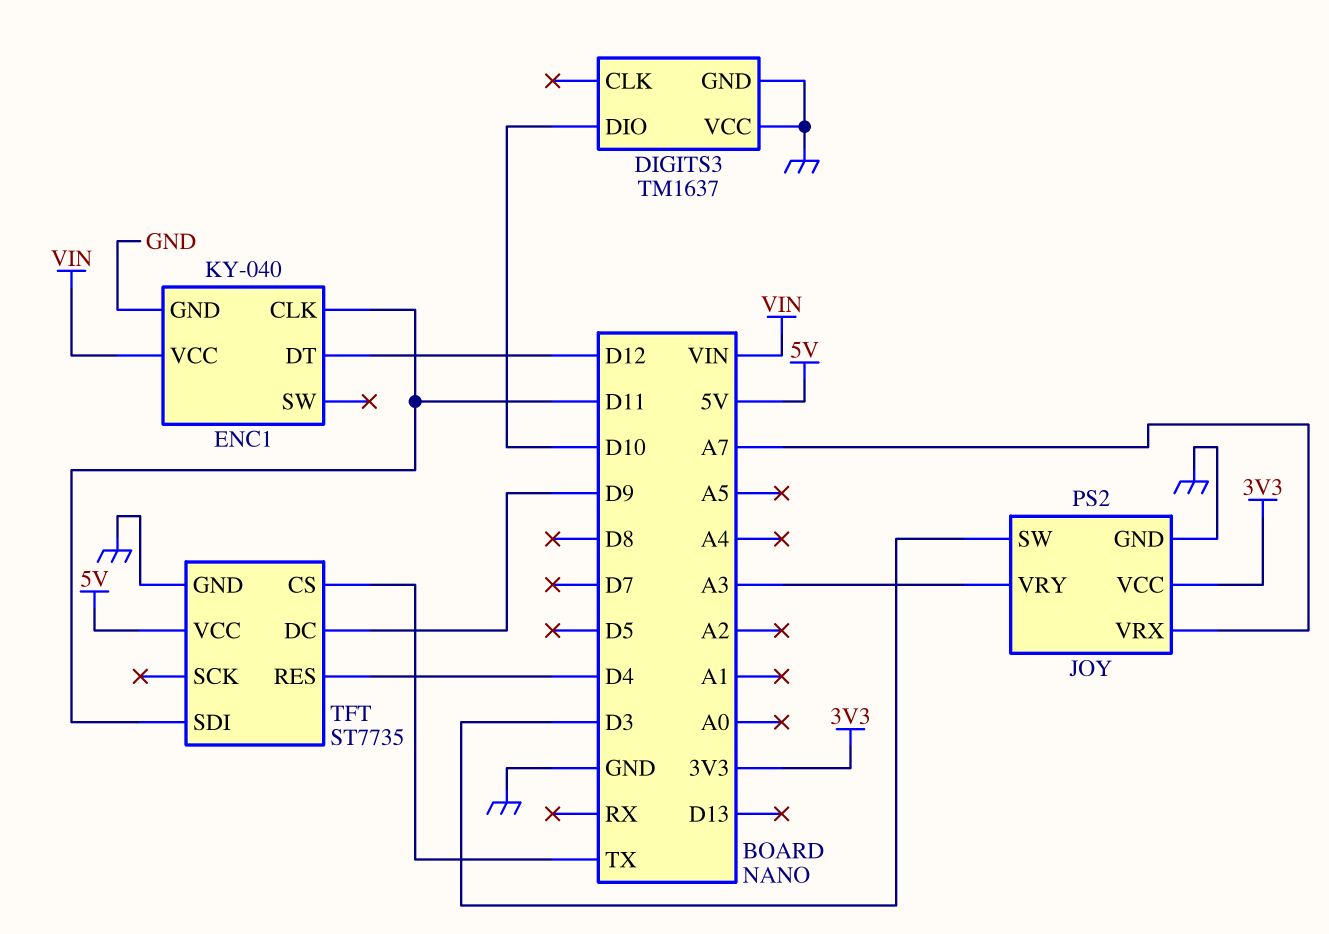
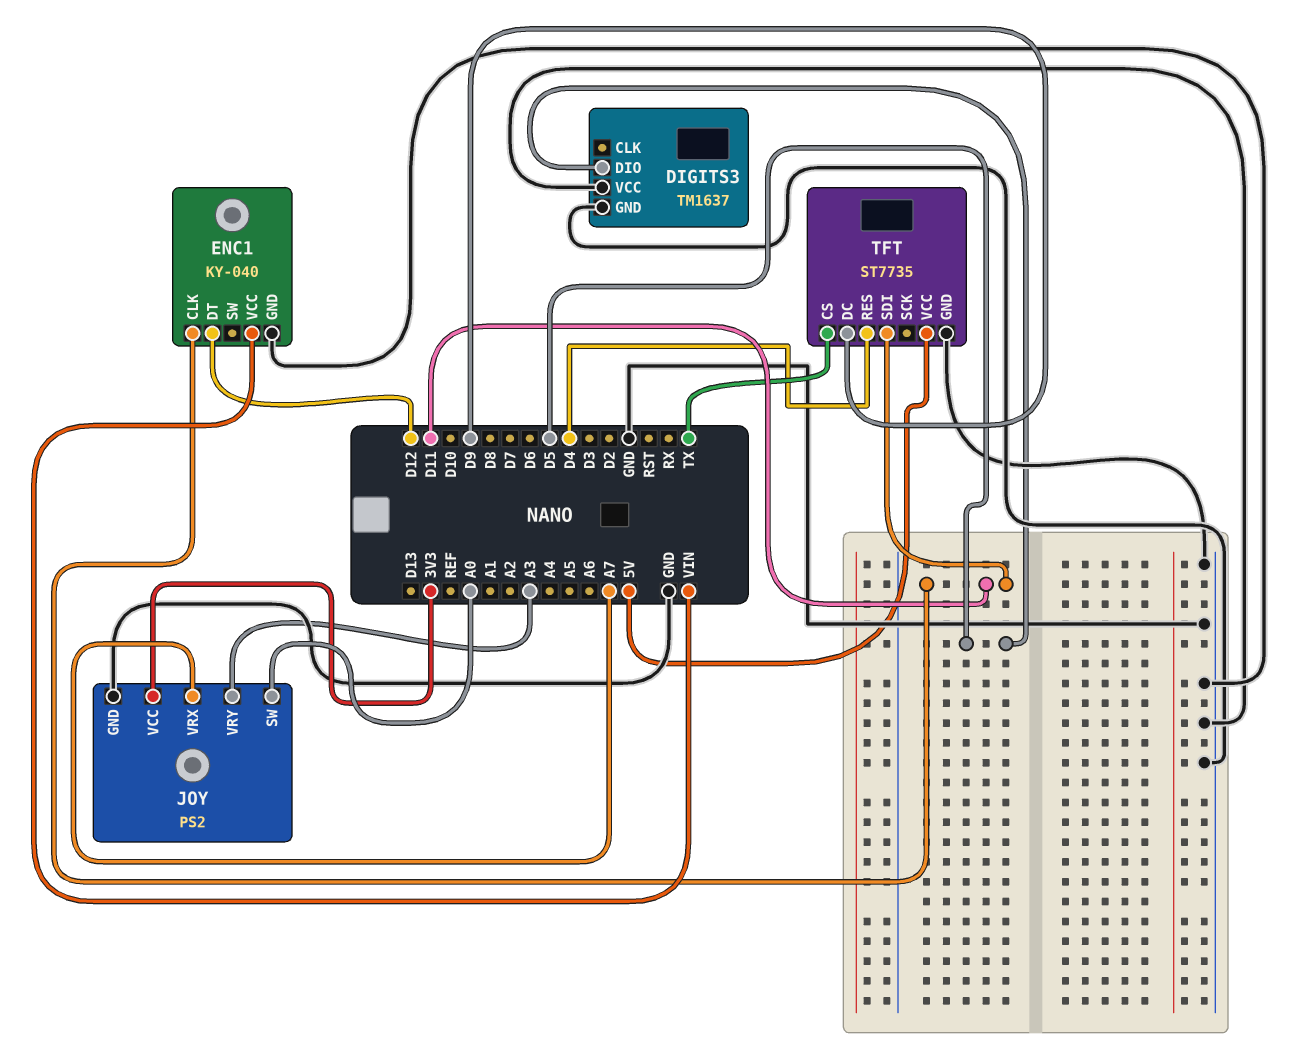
DIGITS3 pin DIO: D10 -> D5
JOY pin SW: D3 -> A0

